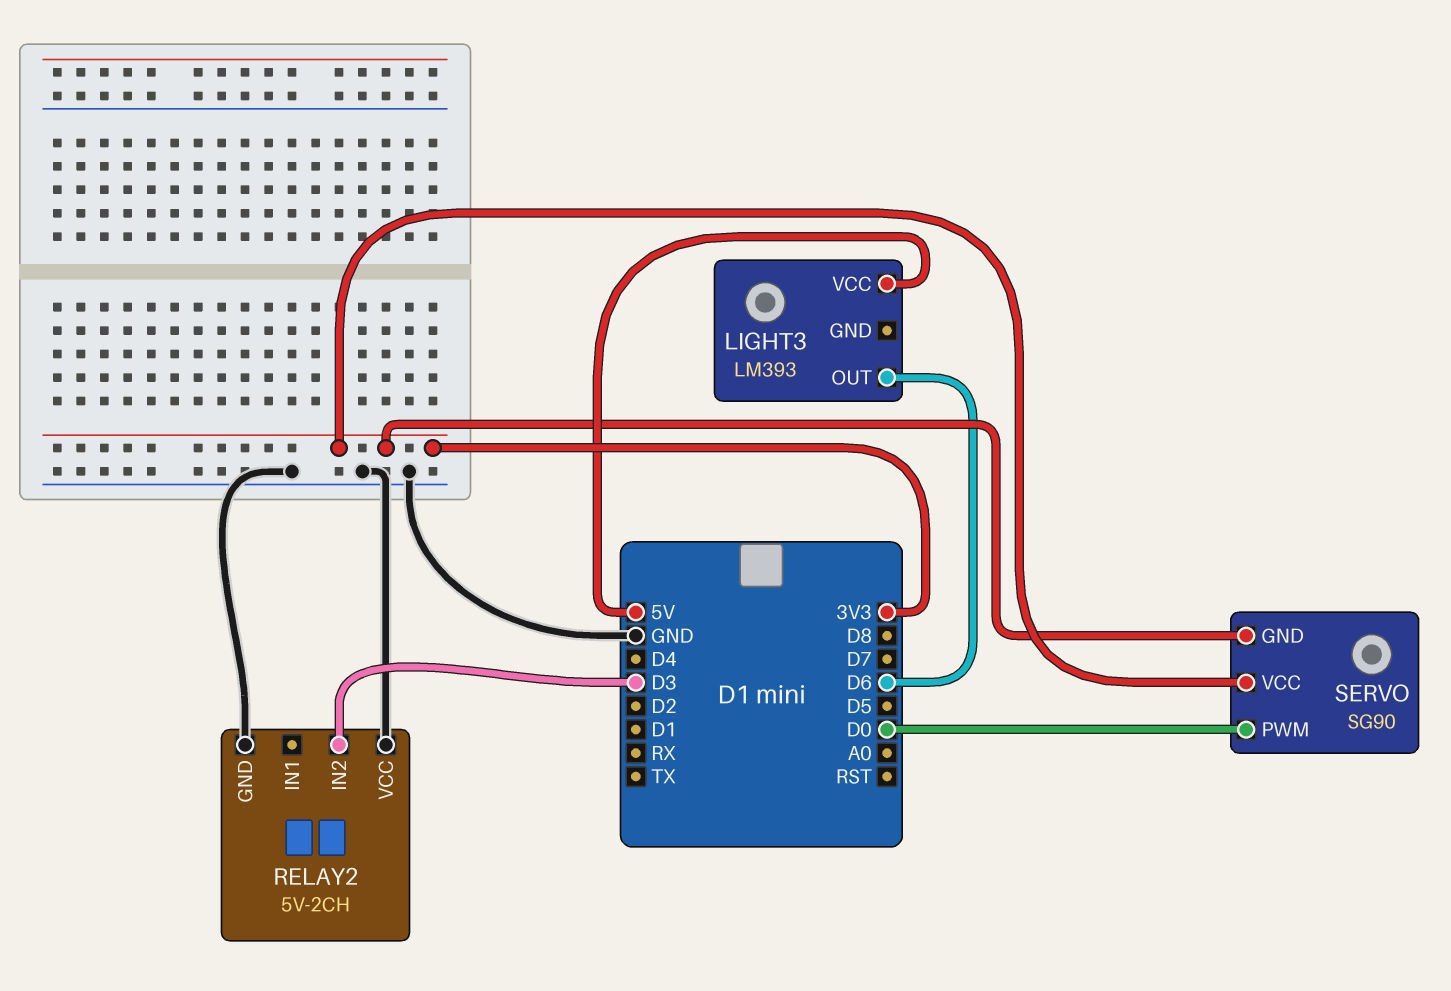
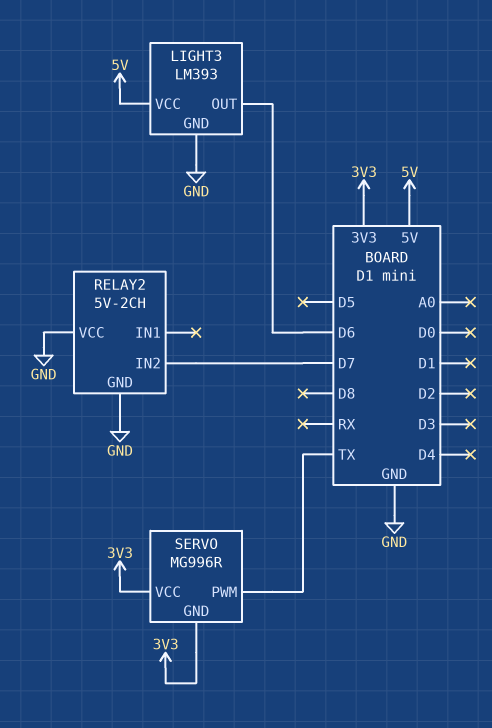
LIGHT3 pin GND: none -> GND
RELAY2 pin IN2: D3 -> D7
SERVO: SG90 -> MG996R
SERVO pin PWM: D0 -> TX

